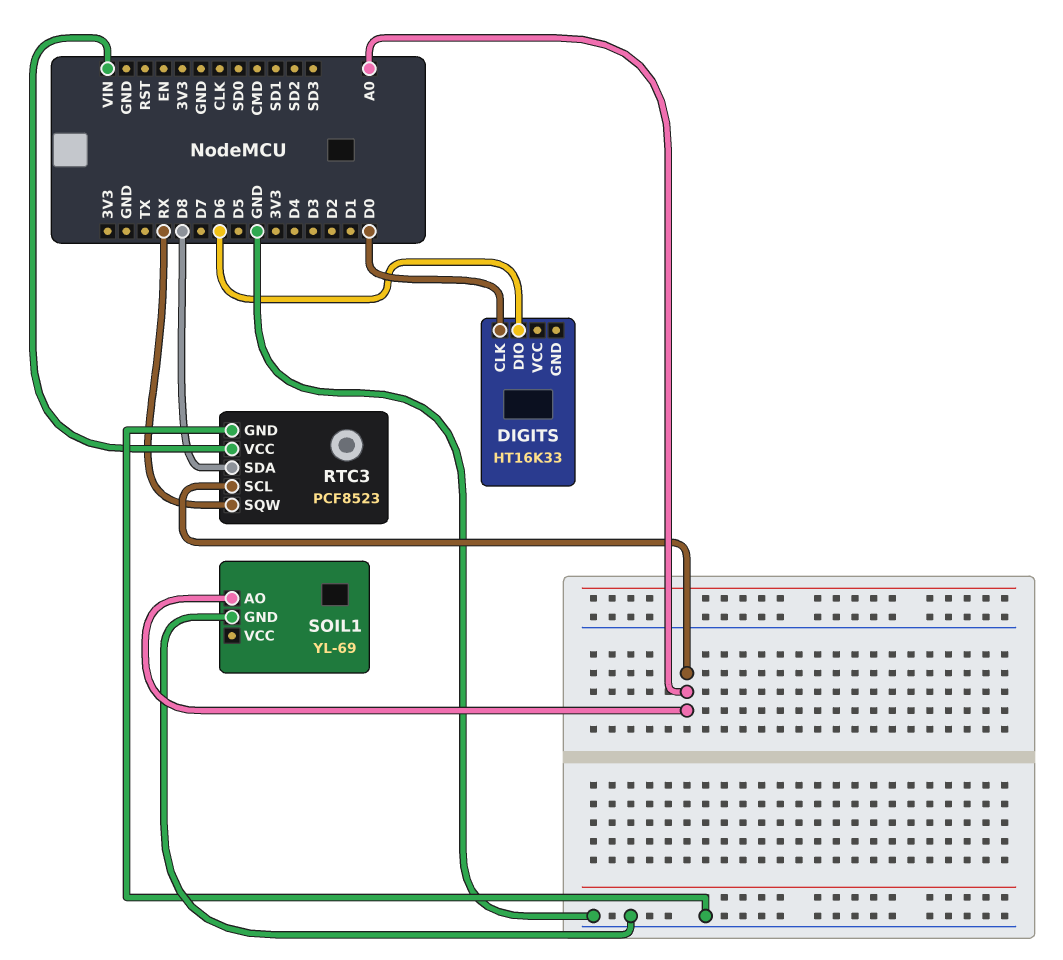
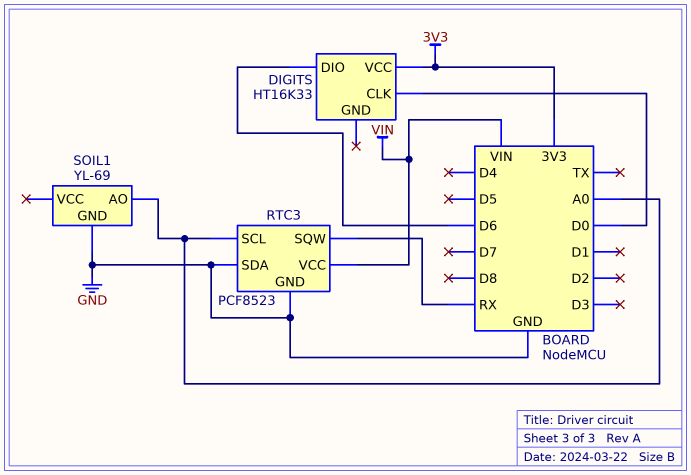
DIGITS pin VCC: none -> 3V3
RTC3 pin SDA: D8 -> GND

